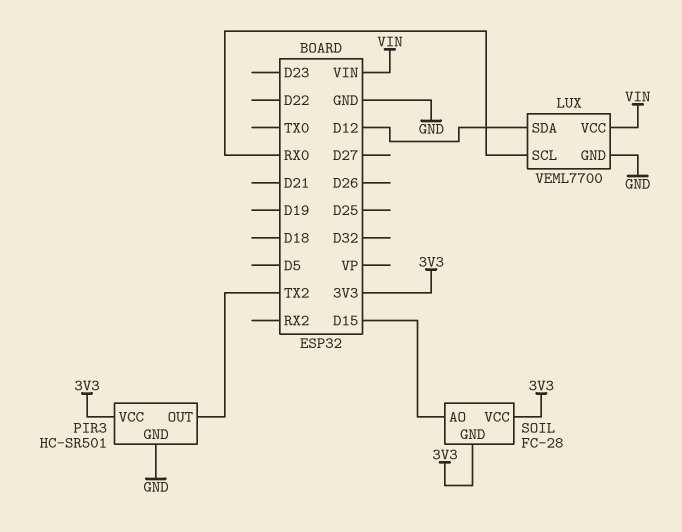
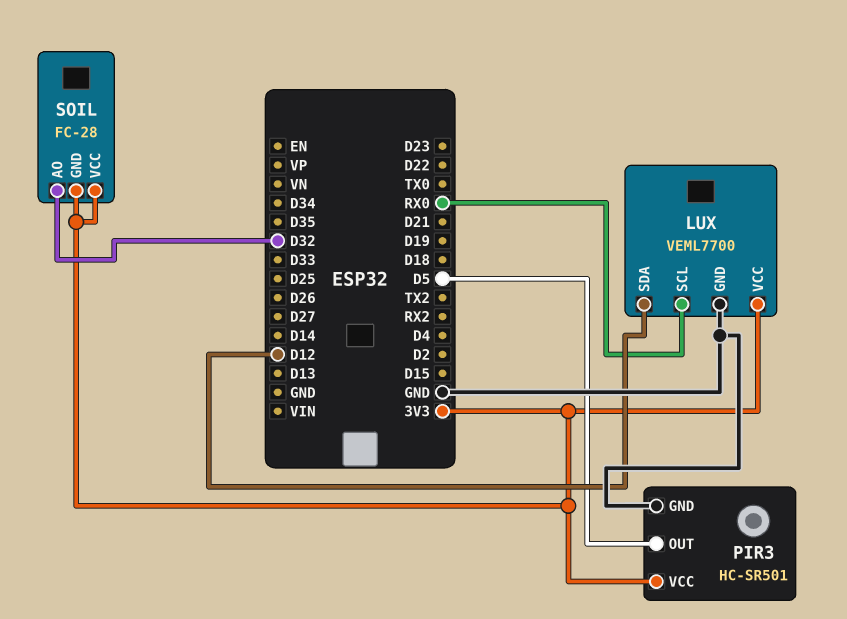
LUX pin VCC: VIN -> 3V3
PIR3 pin OUT: TX2 -> D5
SOIL pin AO: D15 -> D32

